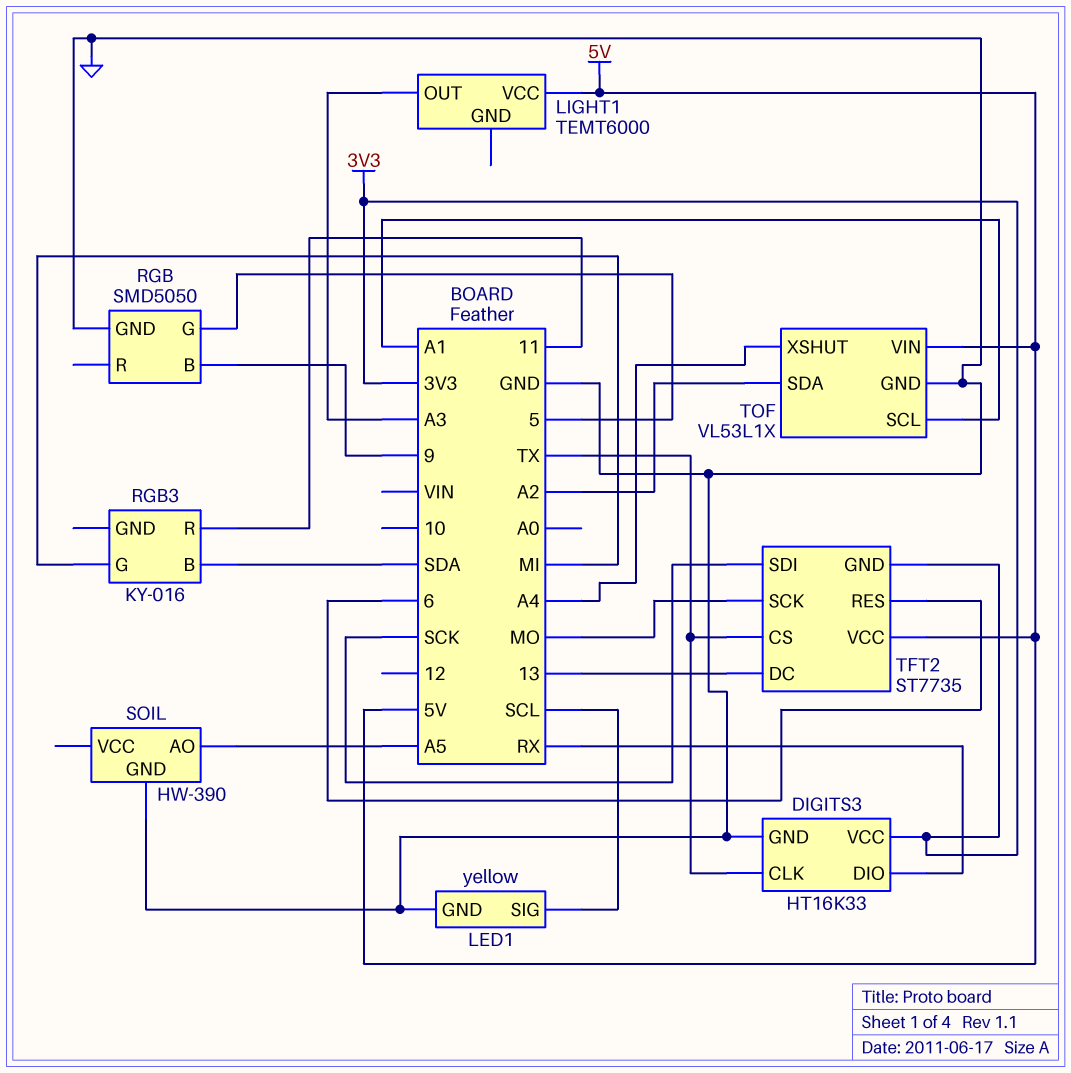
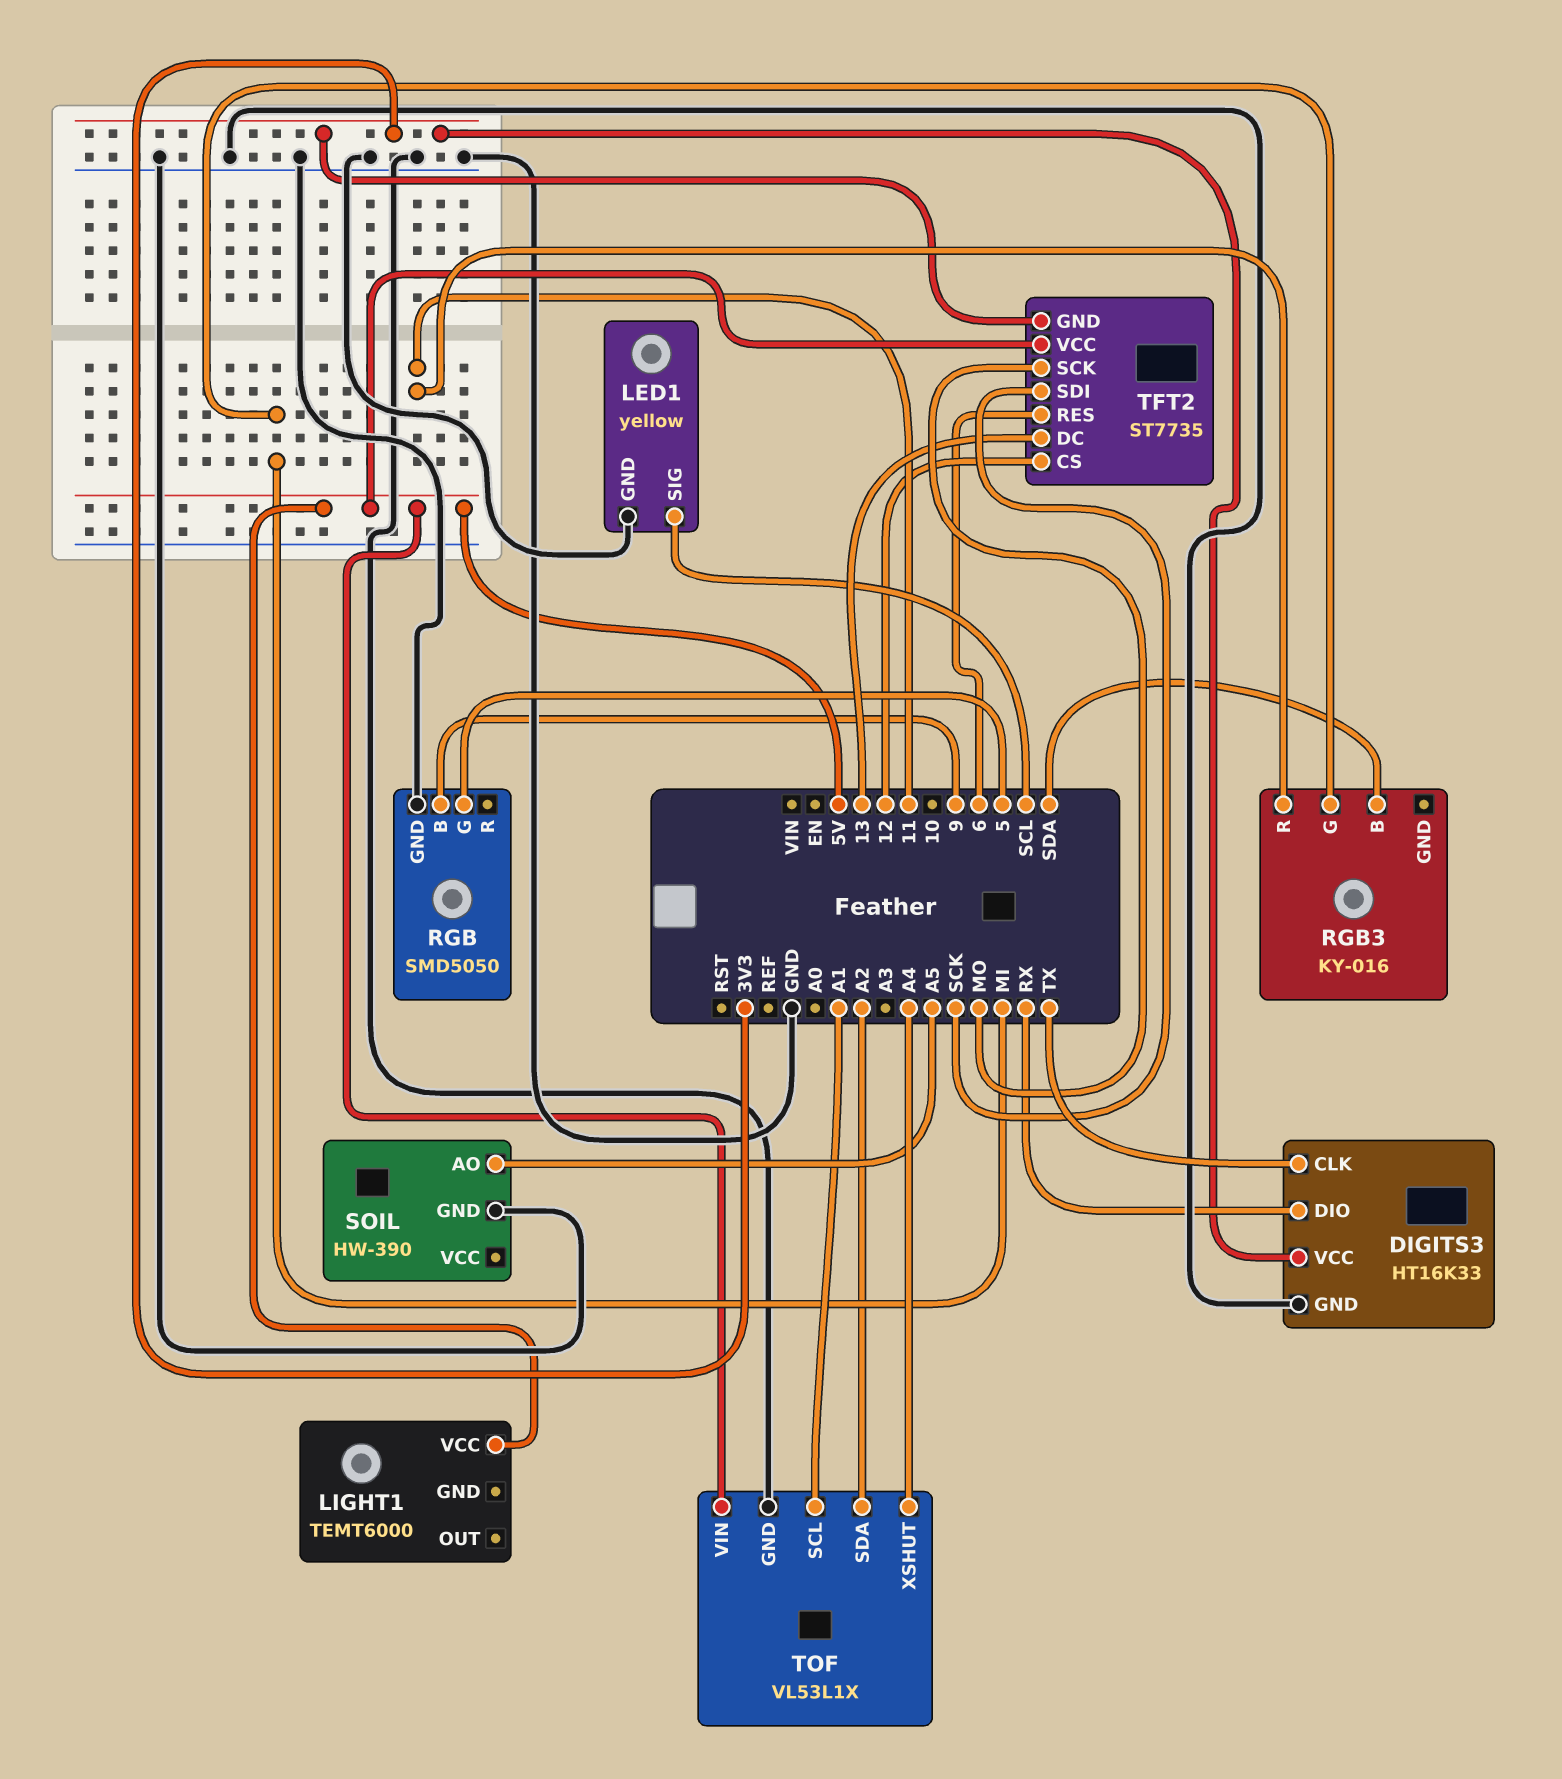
LIGHT1 pin OUT: A3 -> none
TFT2 pin CS: TX -> 12

